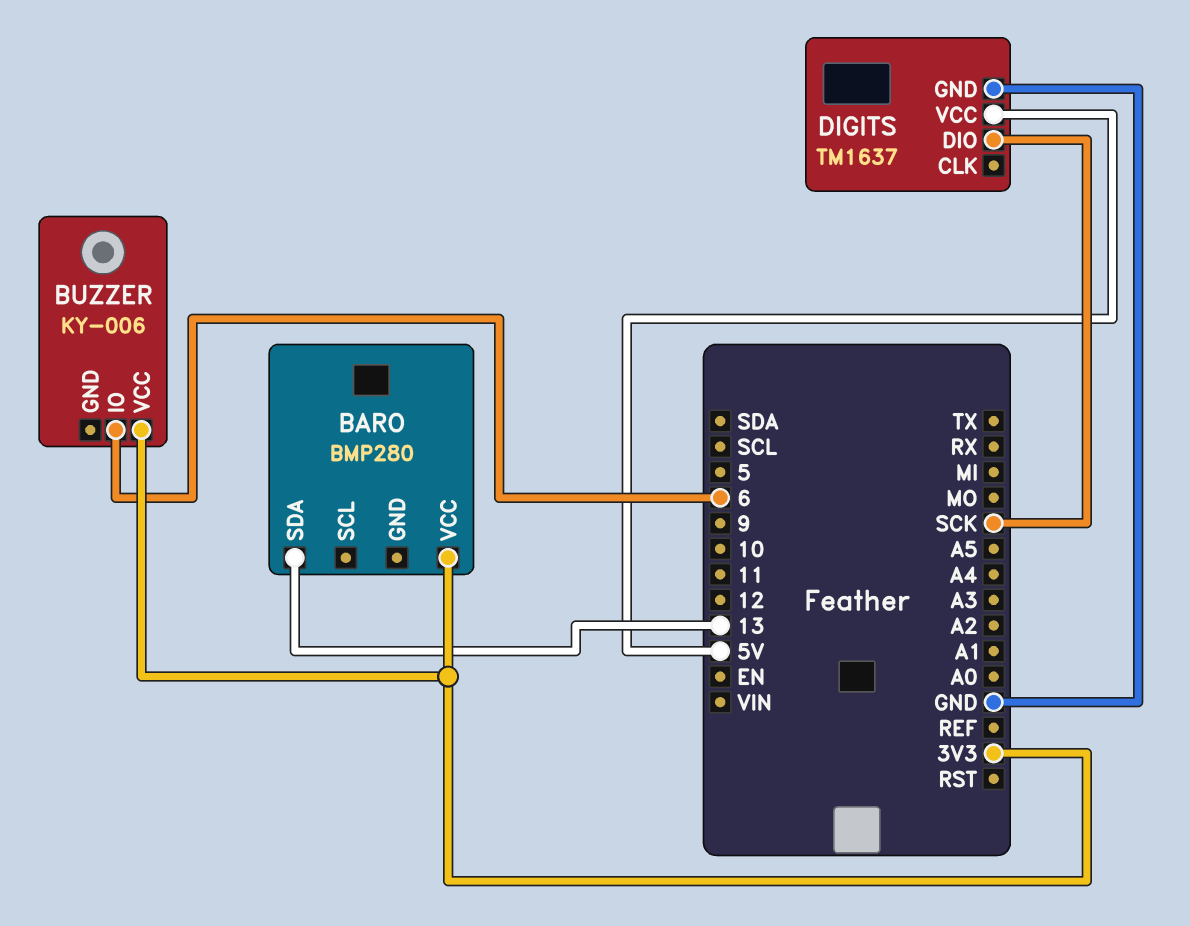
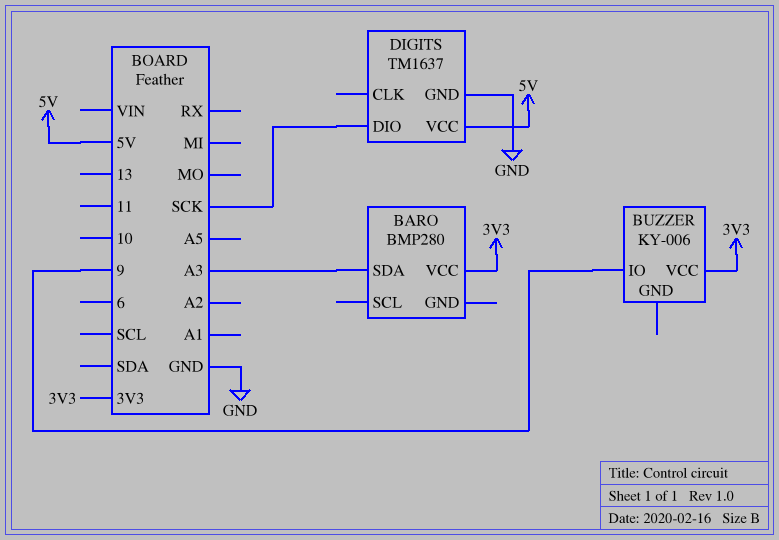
BARO pin SDA: 13 -> A3
BUZZER pin IO: 6 -> 9

